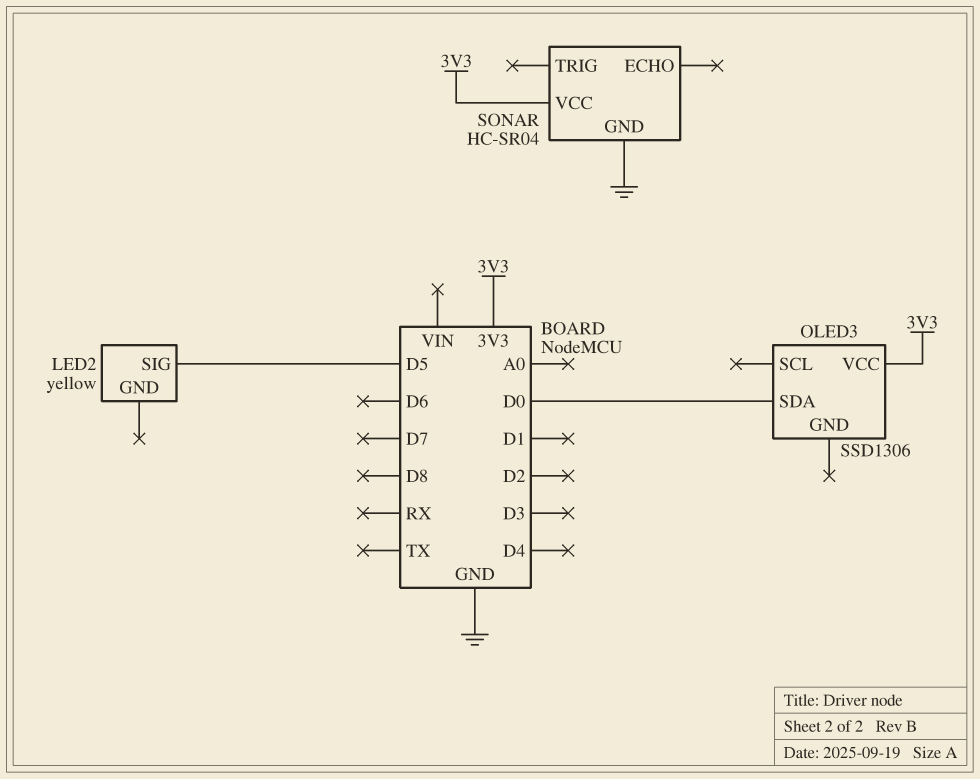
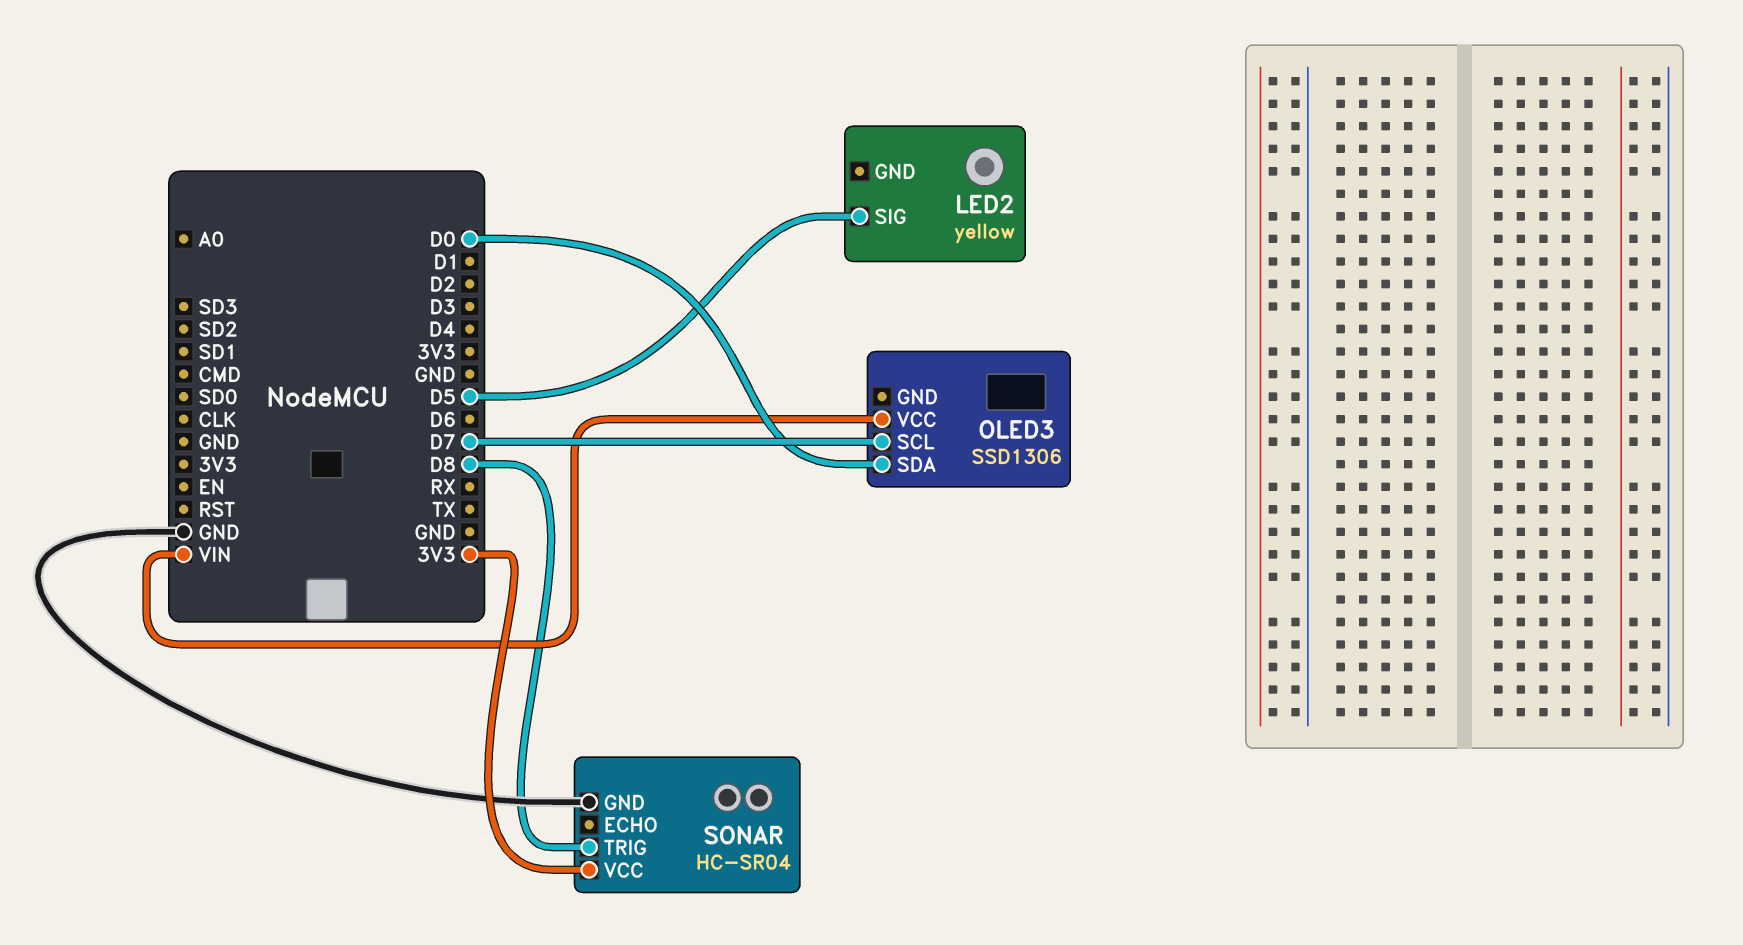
OLED3 pin SCL: none -> D7
OLED3 pin VCC: 3V3 -> VIN
SONAR pin TRIG: none -> D8

